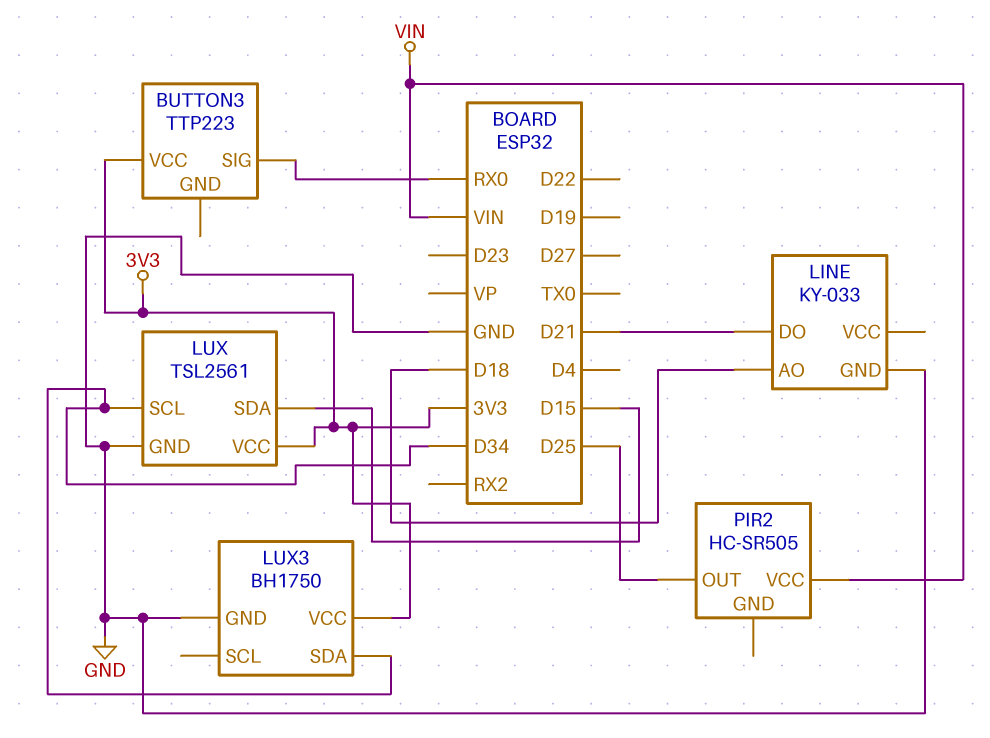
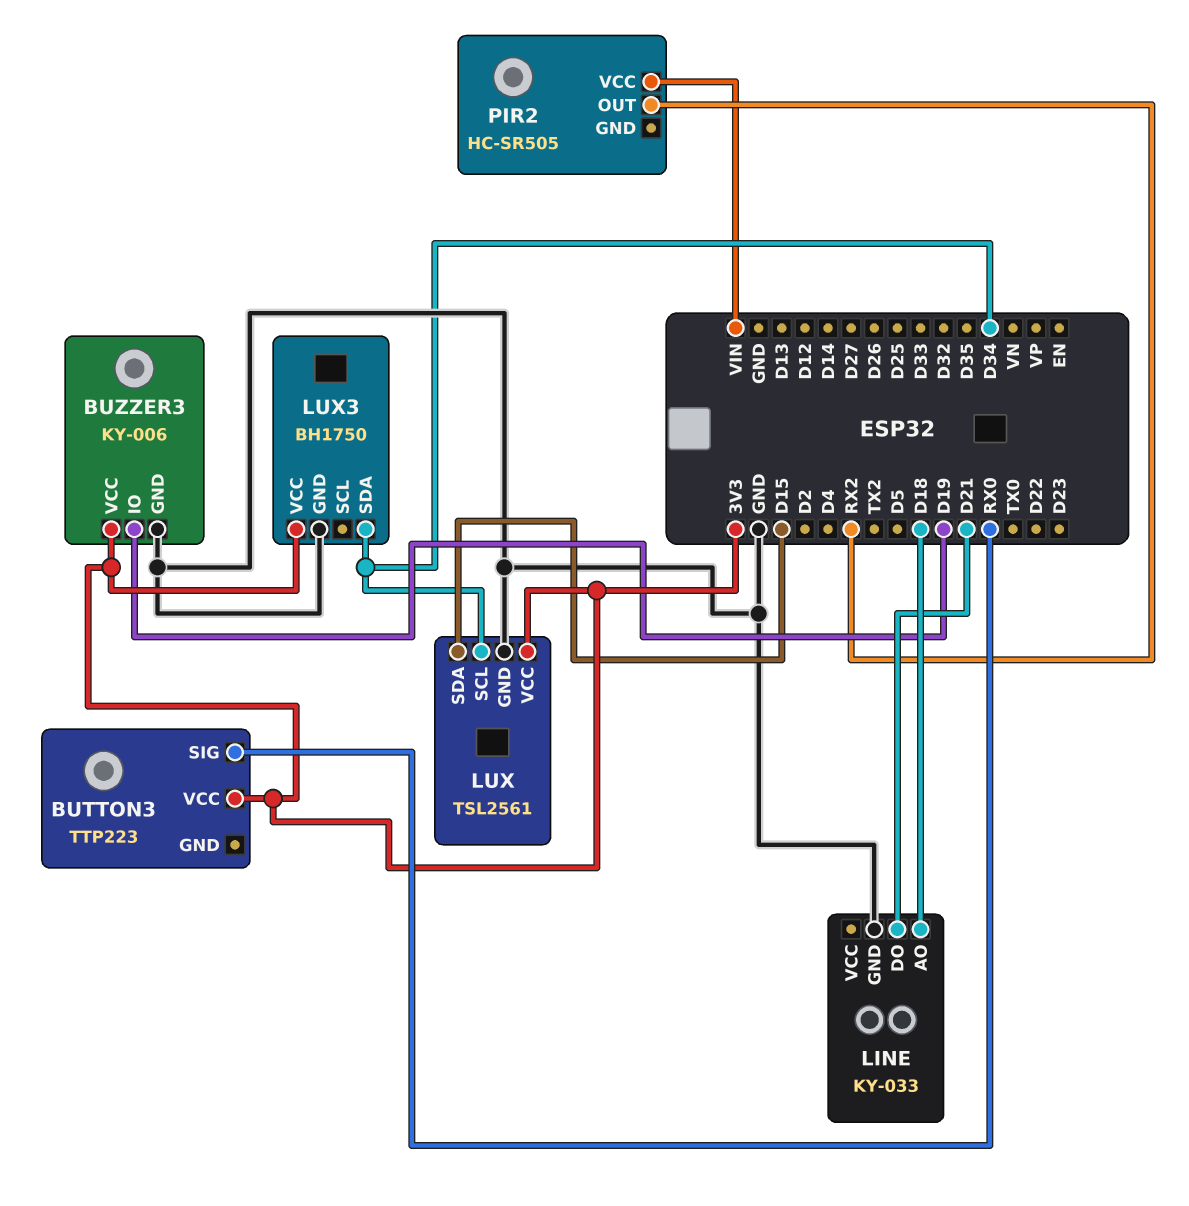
BUZZER3: none -> KY-006
BUZZER3 pin GND: none -> GND
BUZZER3 pin IO: none -> D19
BUZZER3 pin VCC: none -> 3V3
PIR2 pin OUT: D25 -> RX2

